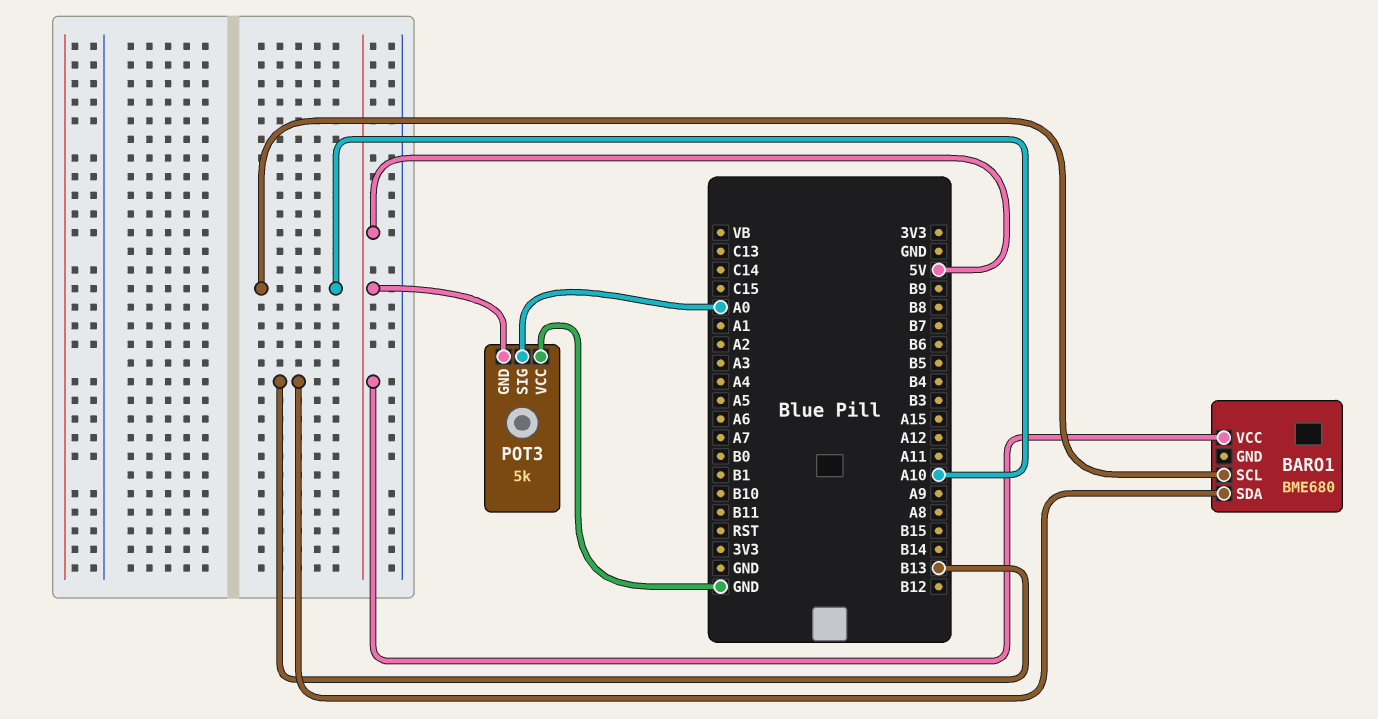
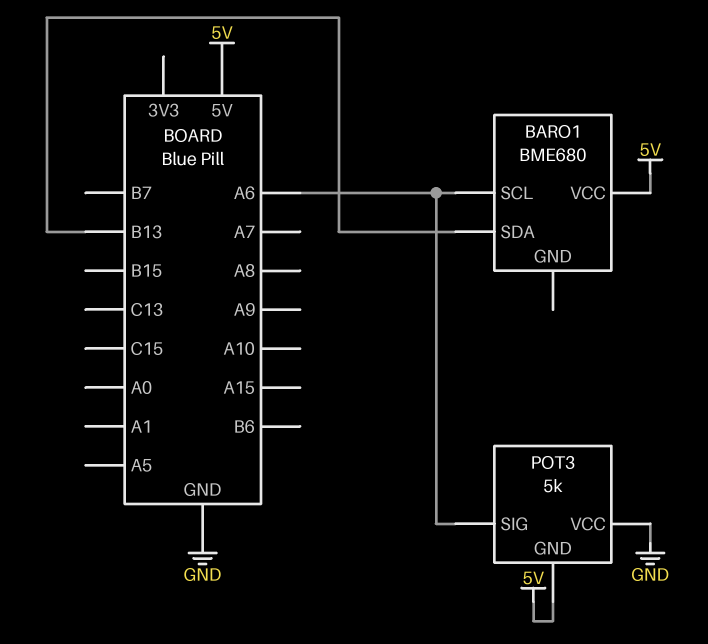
BARO1 pin SCL: A10 -> A6
POT3 pin SIG: A0 -> A6

